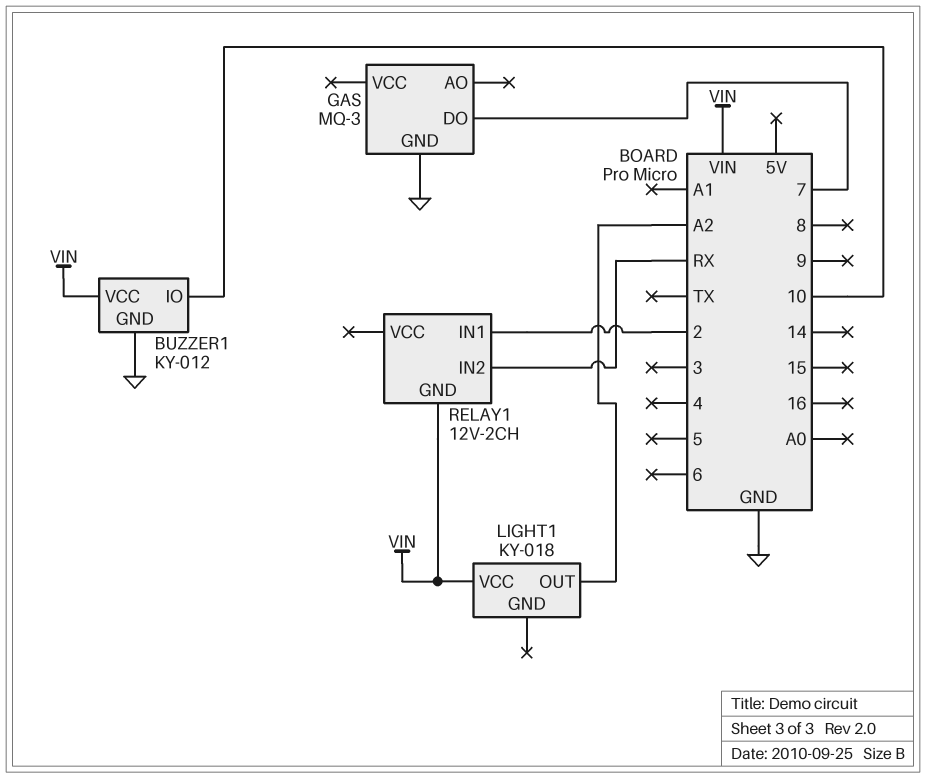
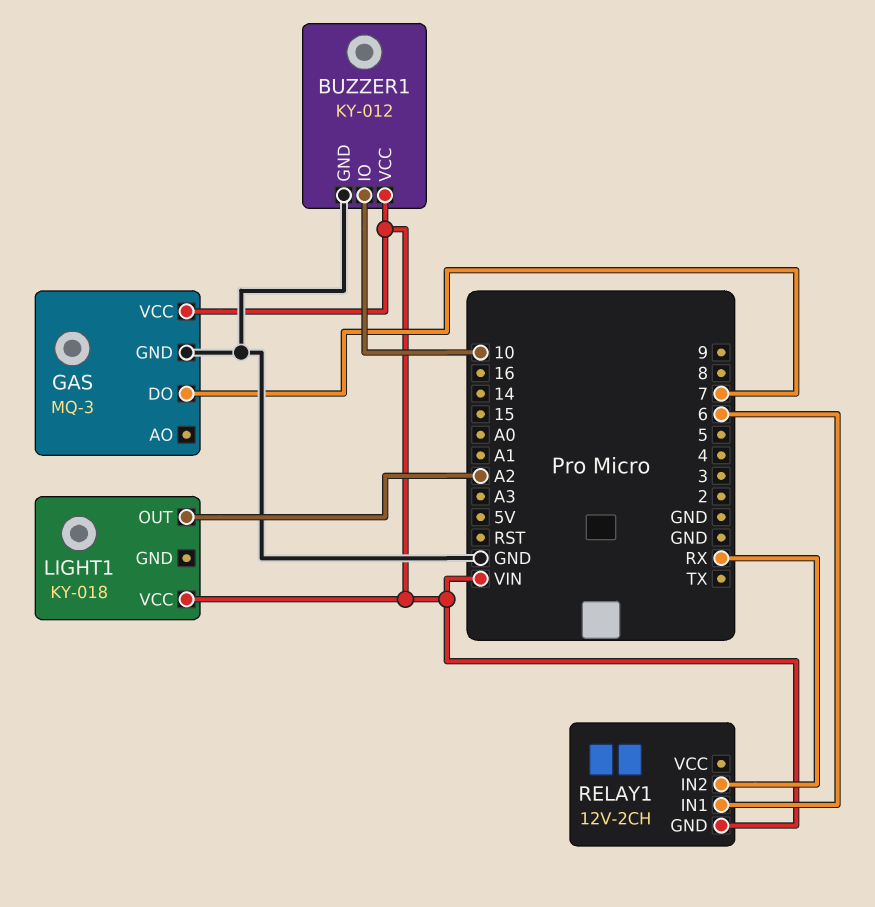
GAS pin VCC: none -> VIN
RELAY1 pin IN1: 2 -> 6

